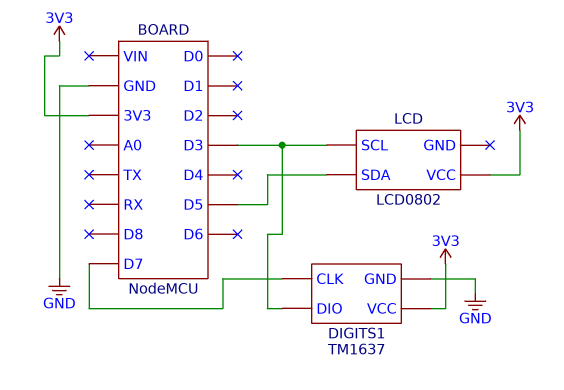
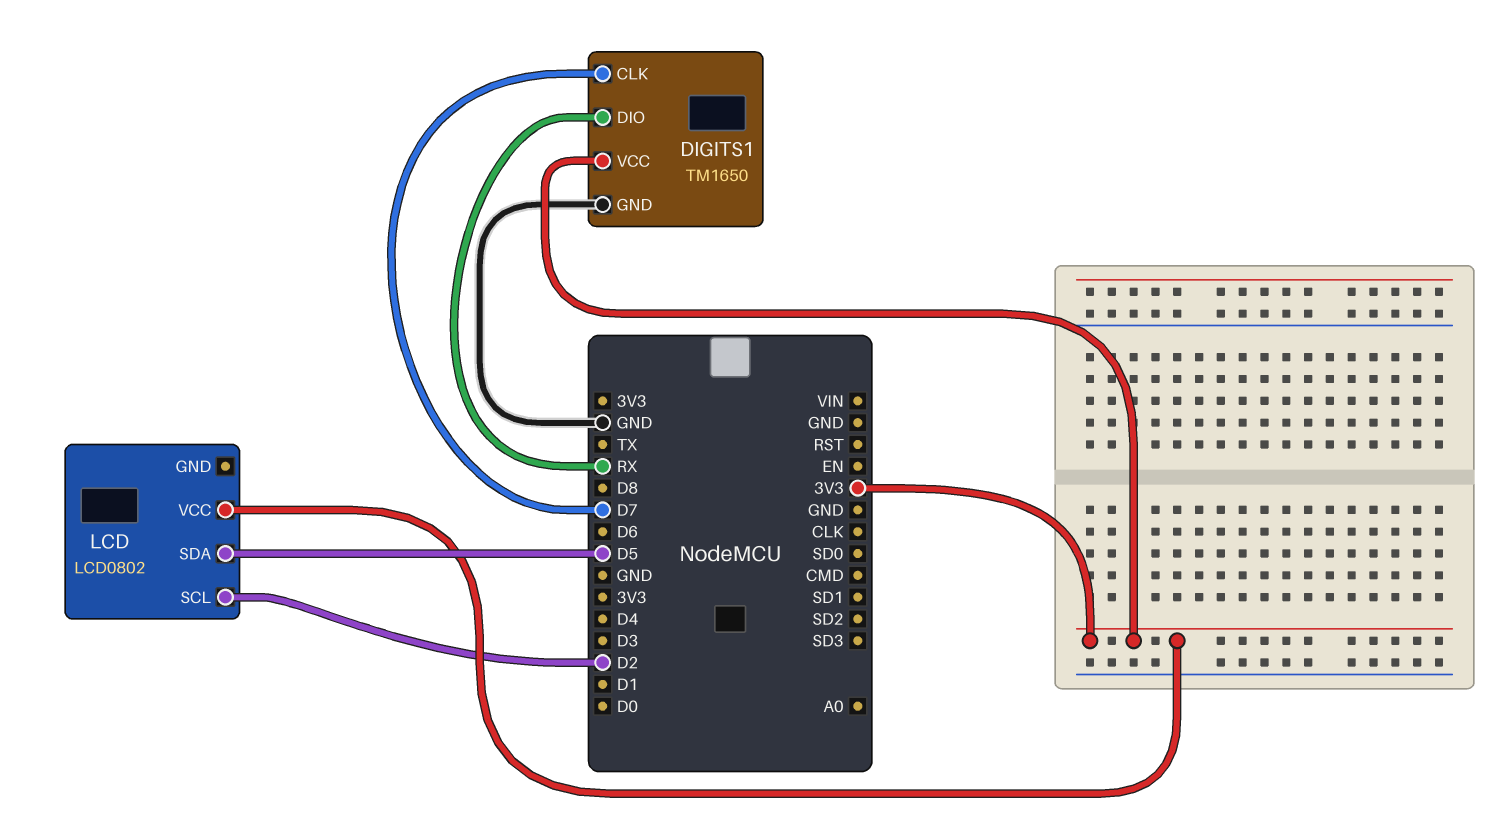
DIGITS1: TM1637 -> TM1650
DIGITS1 pin DIO: D3 -> RX
LCD pin SCL: D3 -> D2

